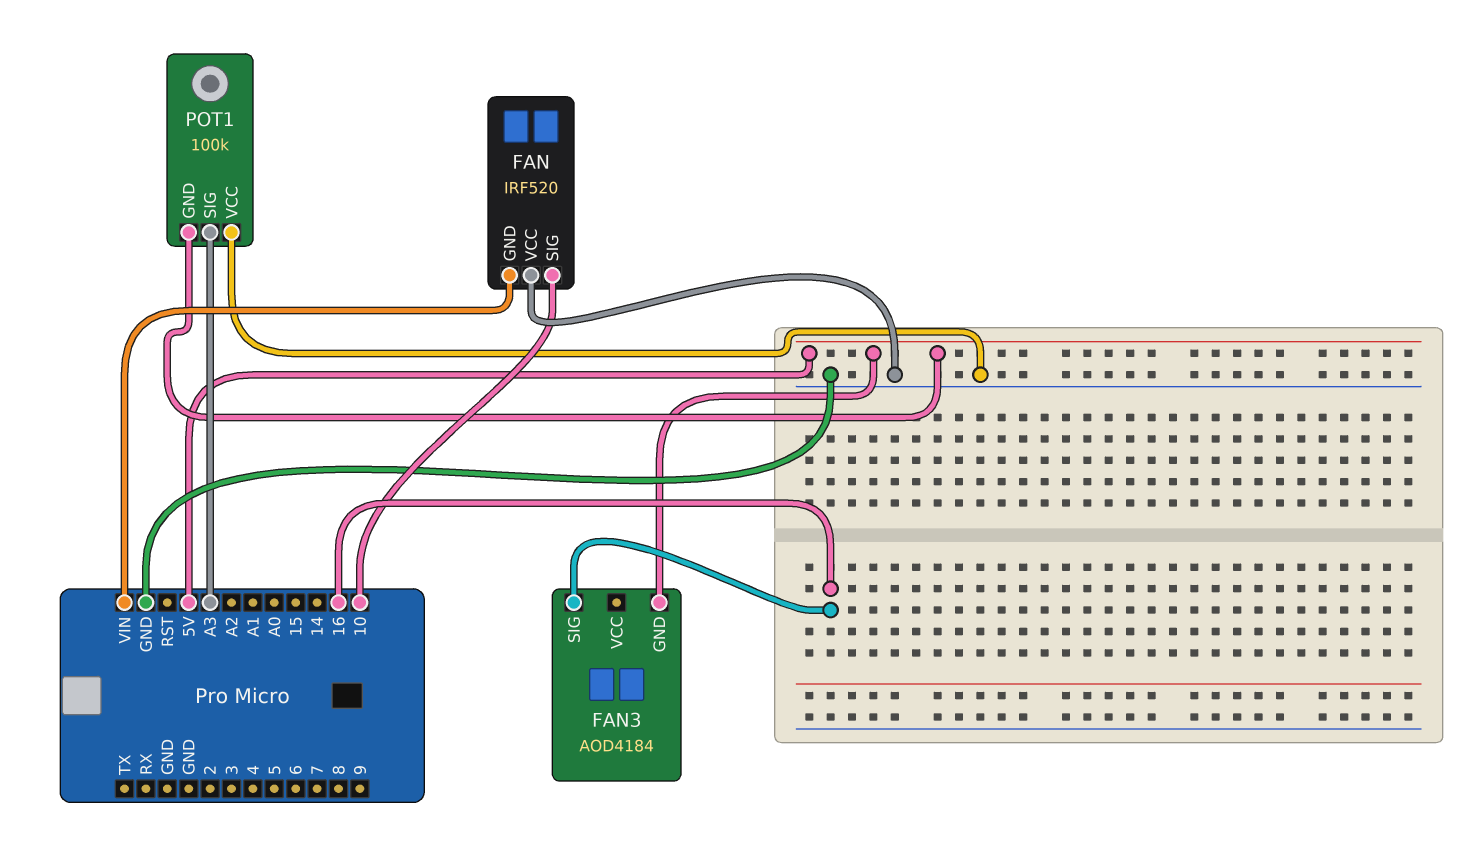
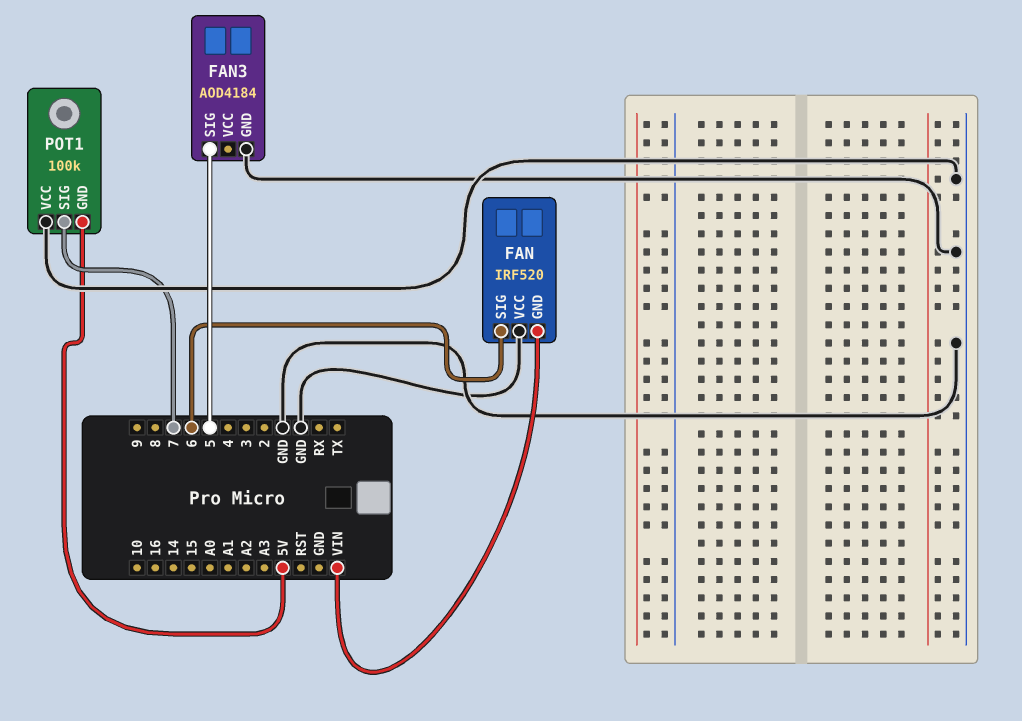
FAN pin SIG: 10 -> 6
FAN3 pin GND: 5V -> GND
FAN3 pin SIG: 16 -> 5
POT1 pin SIG: A3 -> 7

